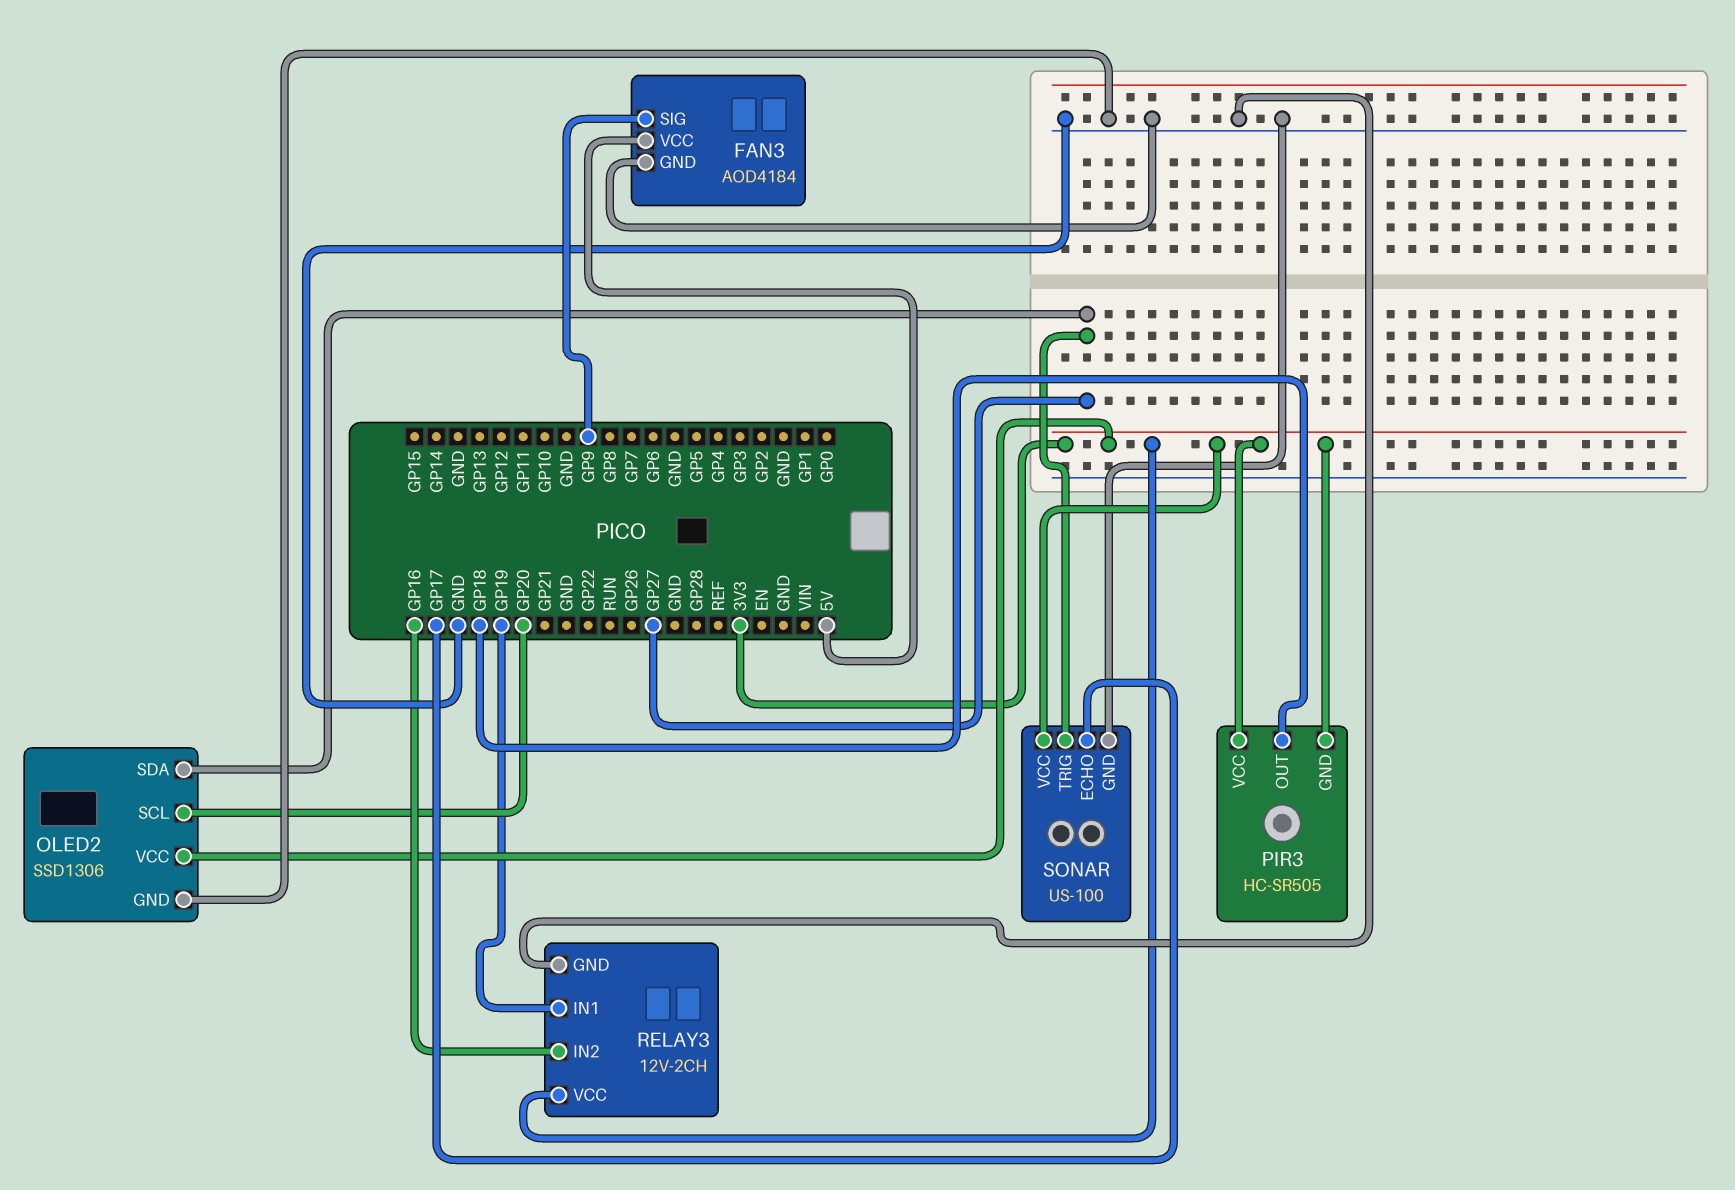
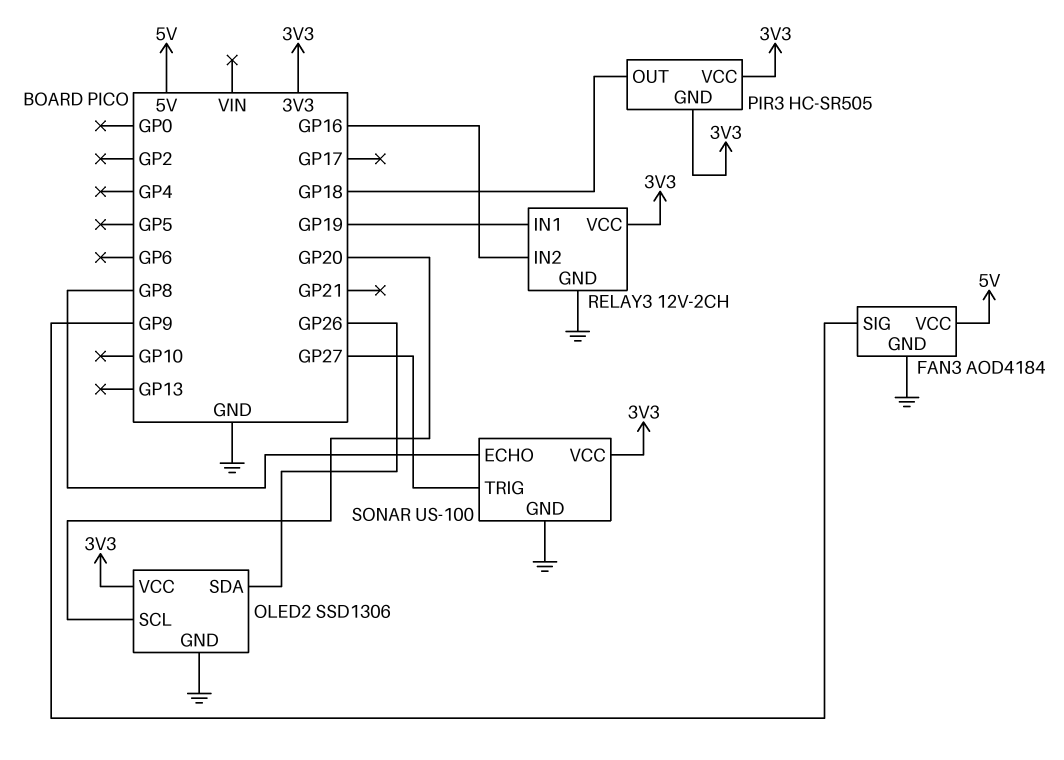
OLED2 pin SDA: GP27 -> GP26
SONAR pin ECHO: GP17 -> GP8

